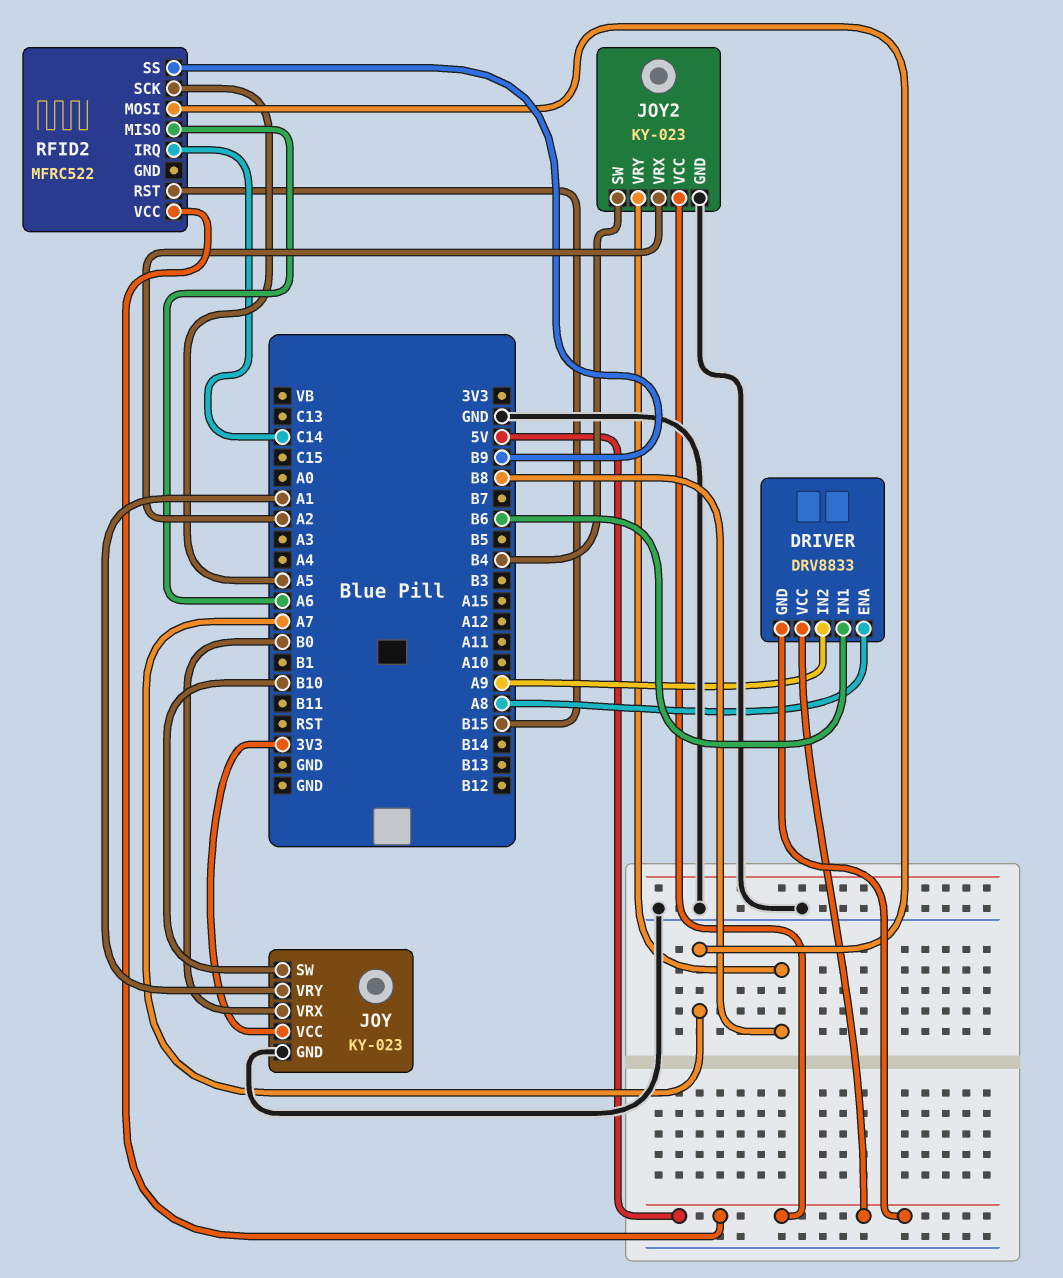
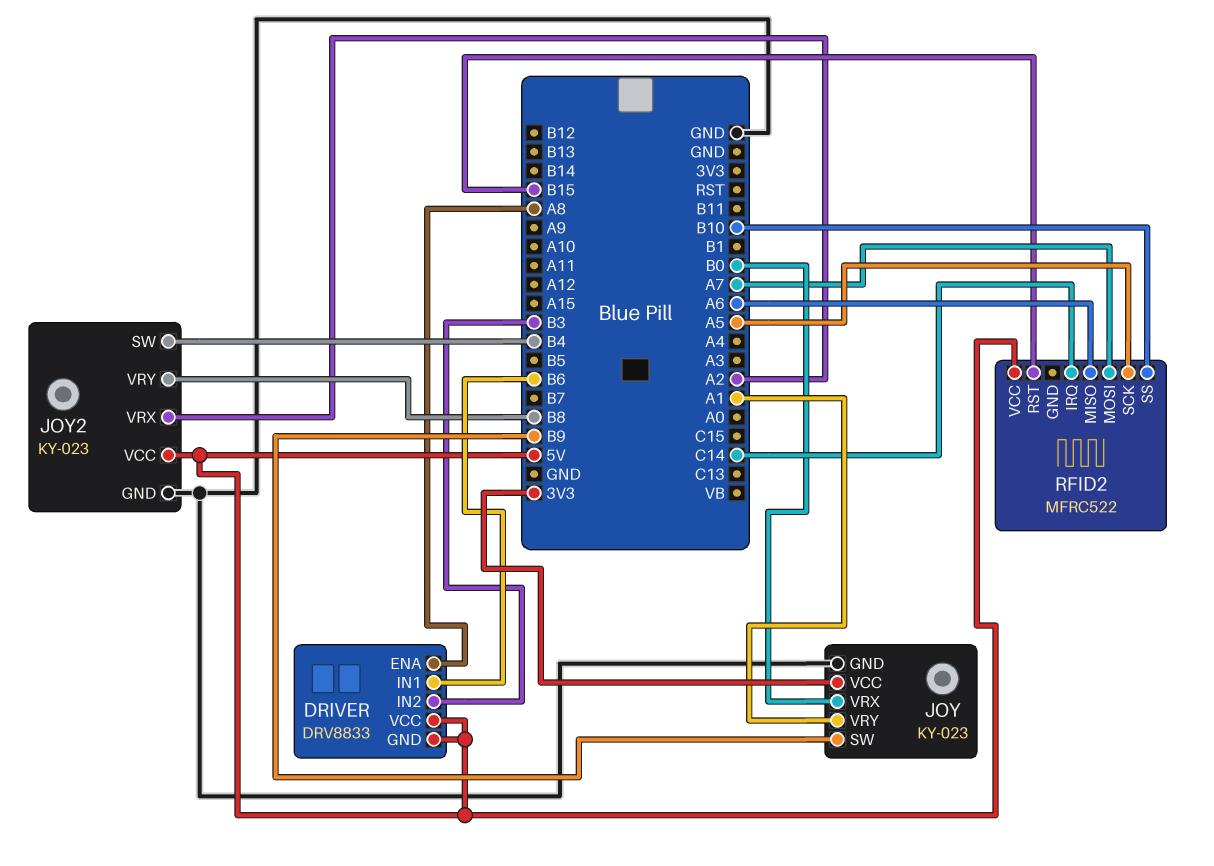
DRIVER pin IN2: A9 -> B3
JOY pin SW: B10 -> B9
RFID2 pin SS: B9 -> B10

